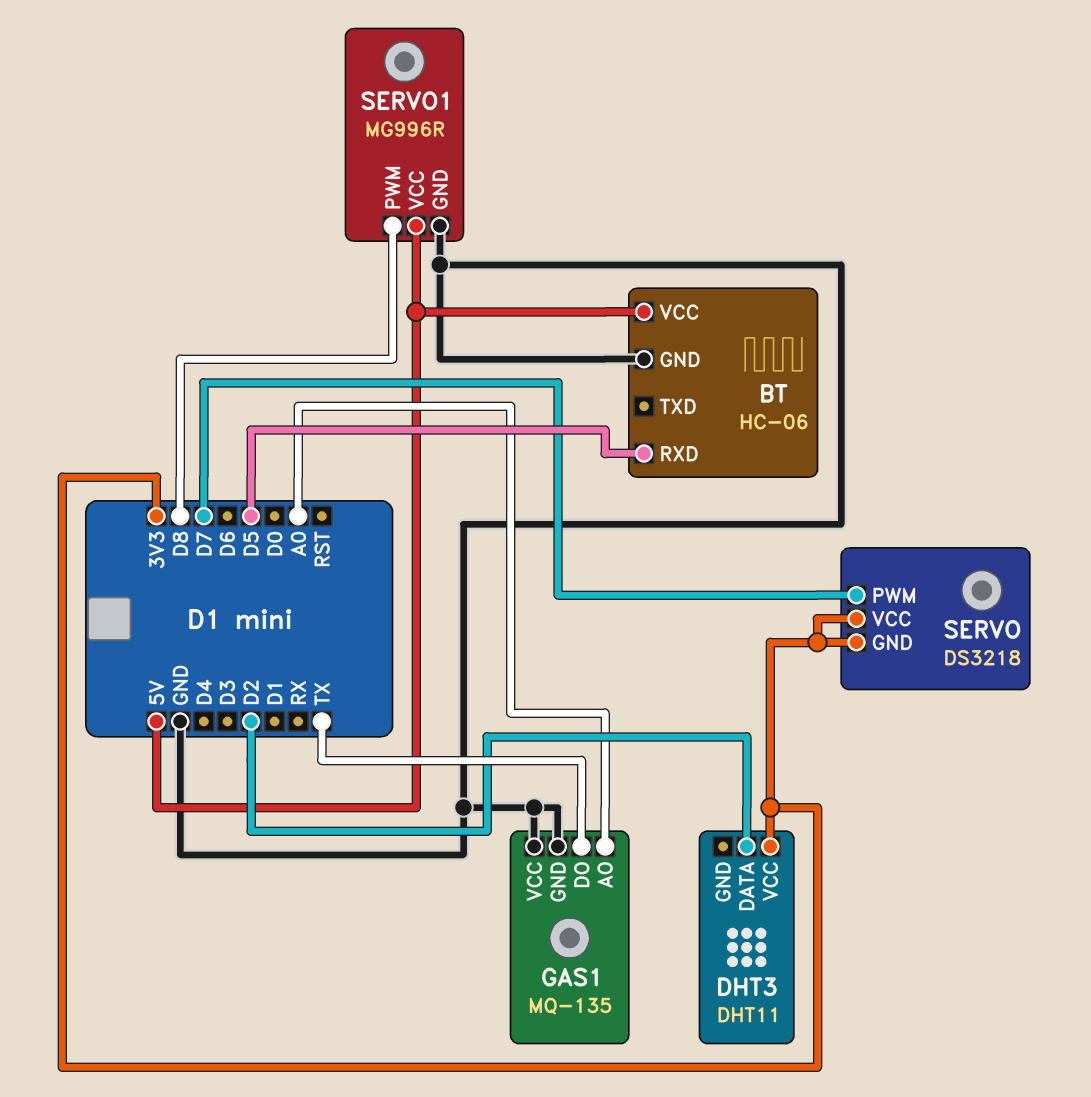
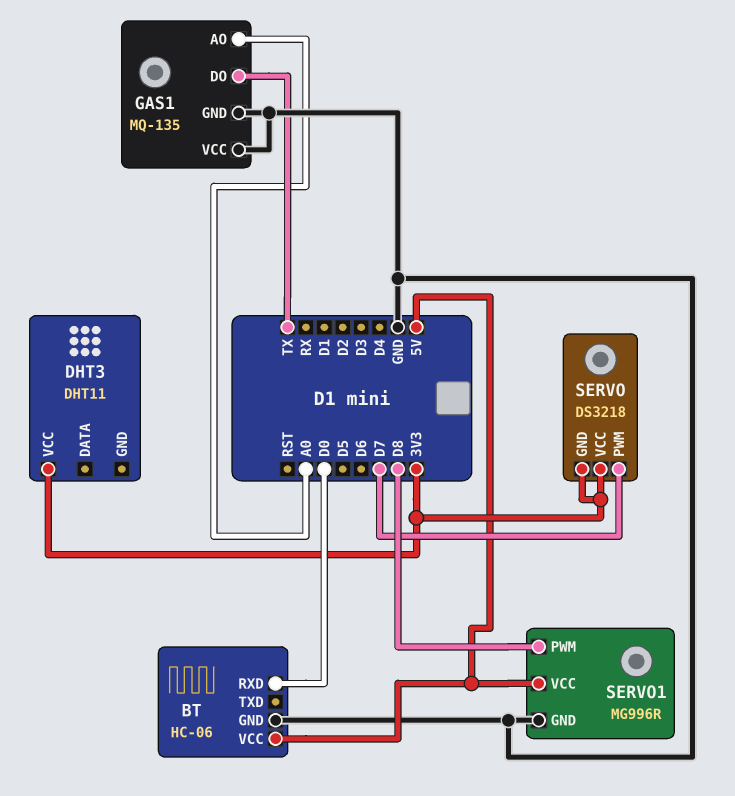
BT pin RXD: D5 -> D0
DHT3 pin DATA: D2 -> none

